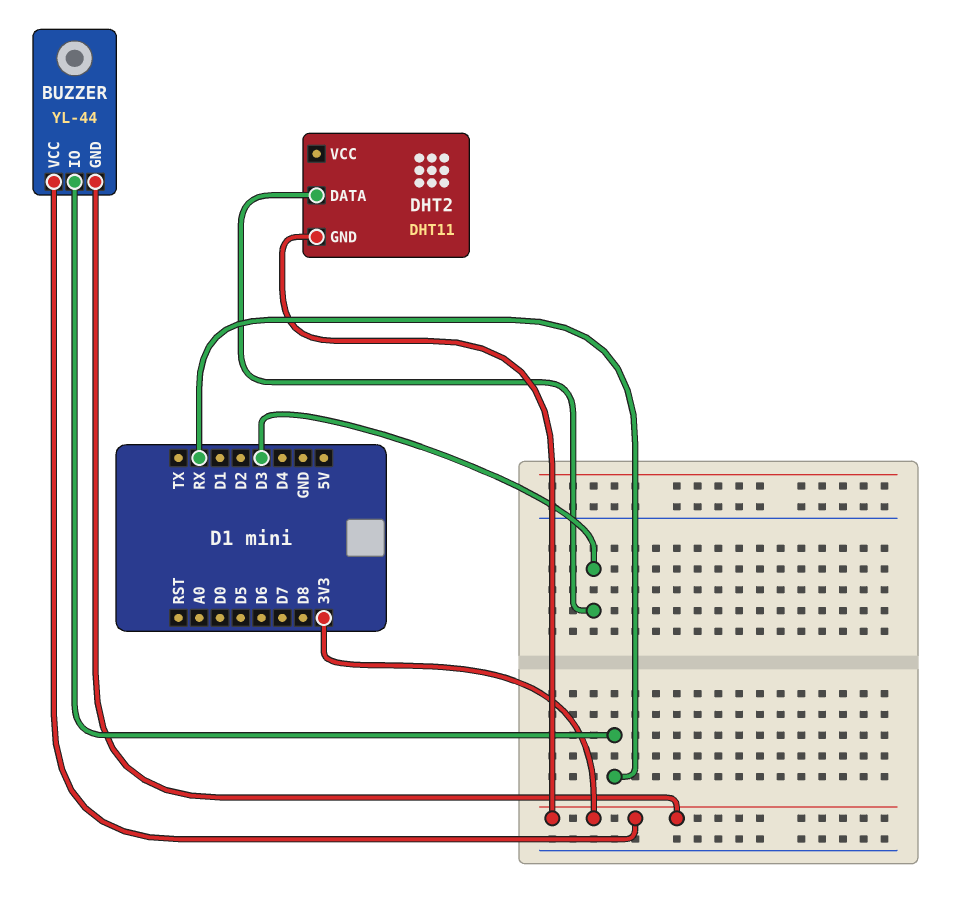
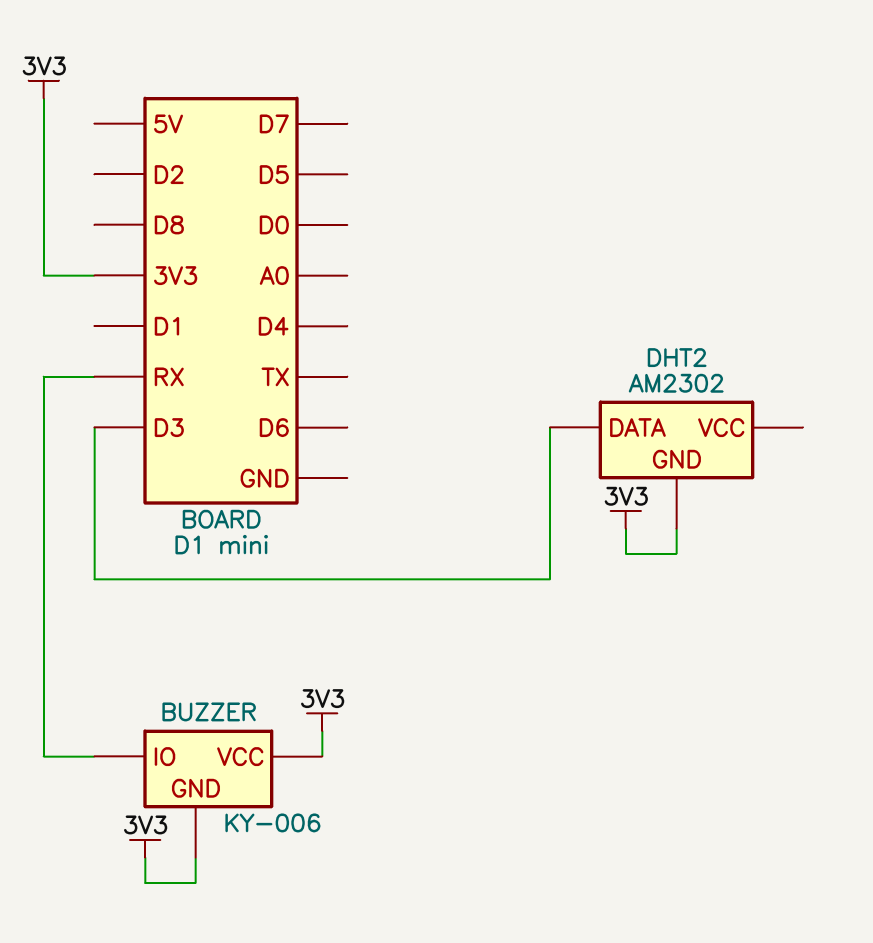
BUZZER: YL-44 -> KY-006
DHT2: DHT11 -> AM2302

